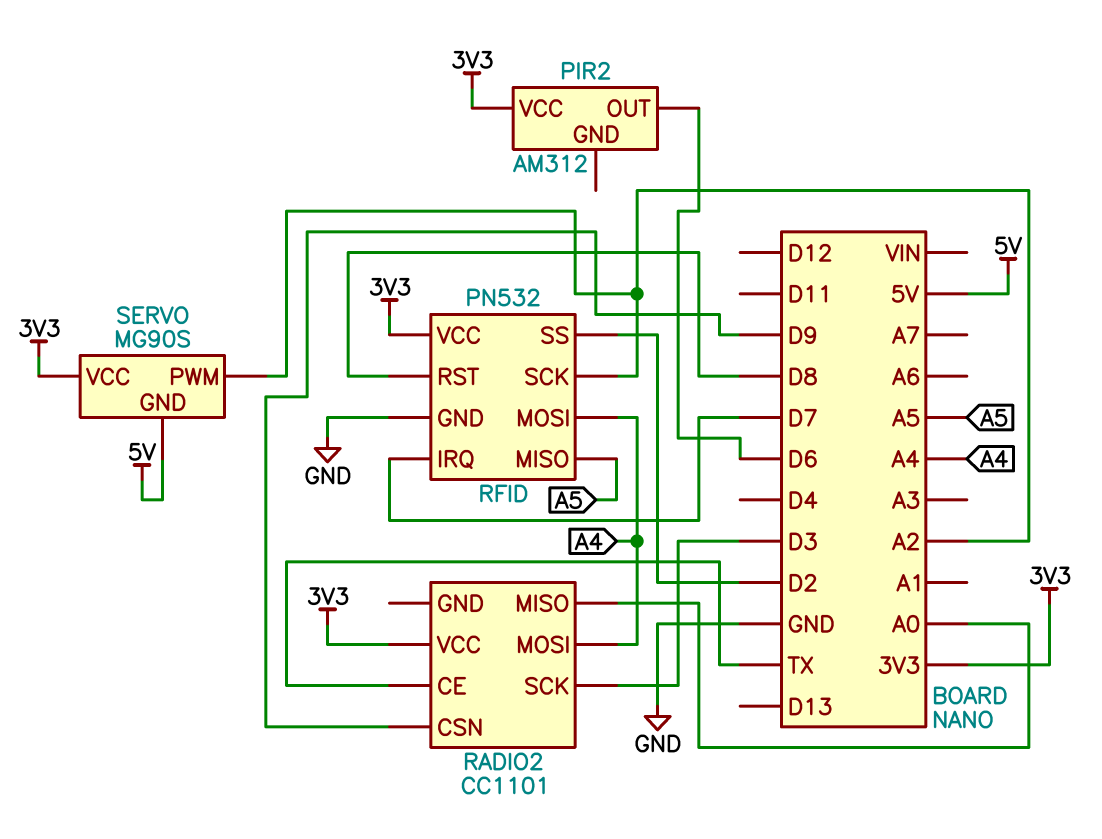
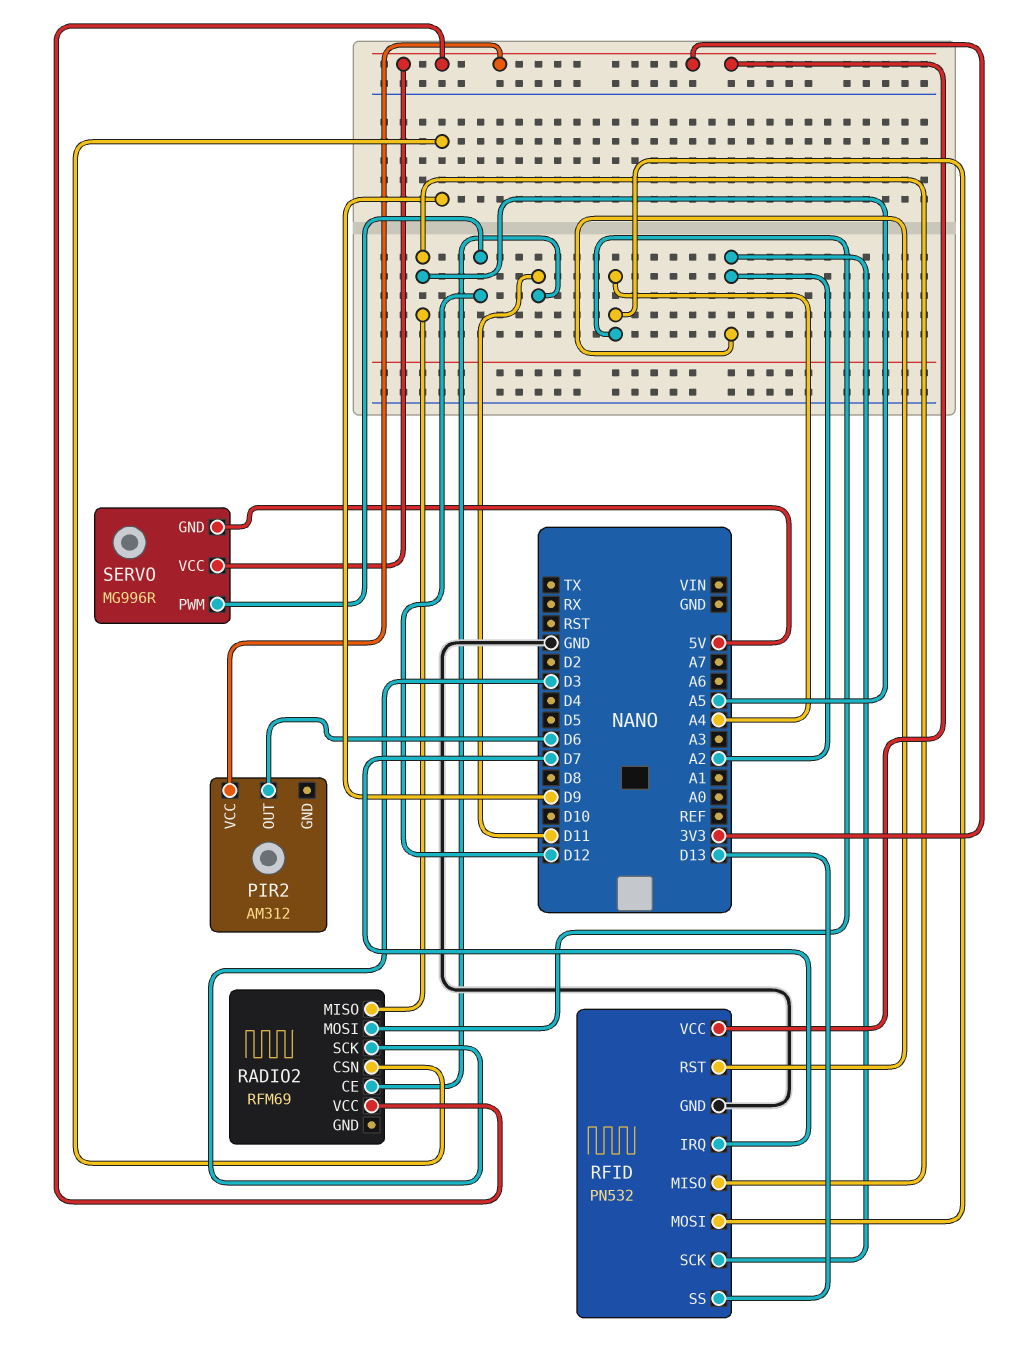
RADIO2: CC1101 -> RFM69
RADIO2 pin CE: TX -> D11
RADIO2 pin MISO: A0 -> A5
RFID pin RST: D8 -> A2
RFID pin SS: D2 -> D13
SERVO: MG90S -> MG996R
SERVO pin PWM: A2 -> D12

